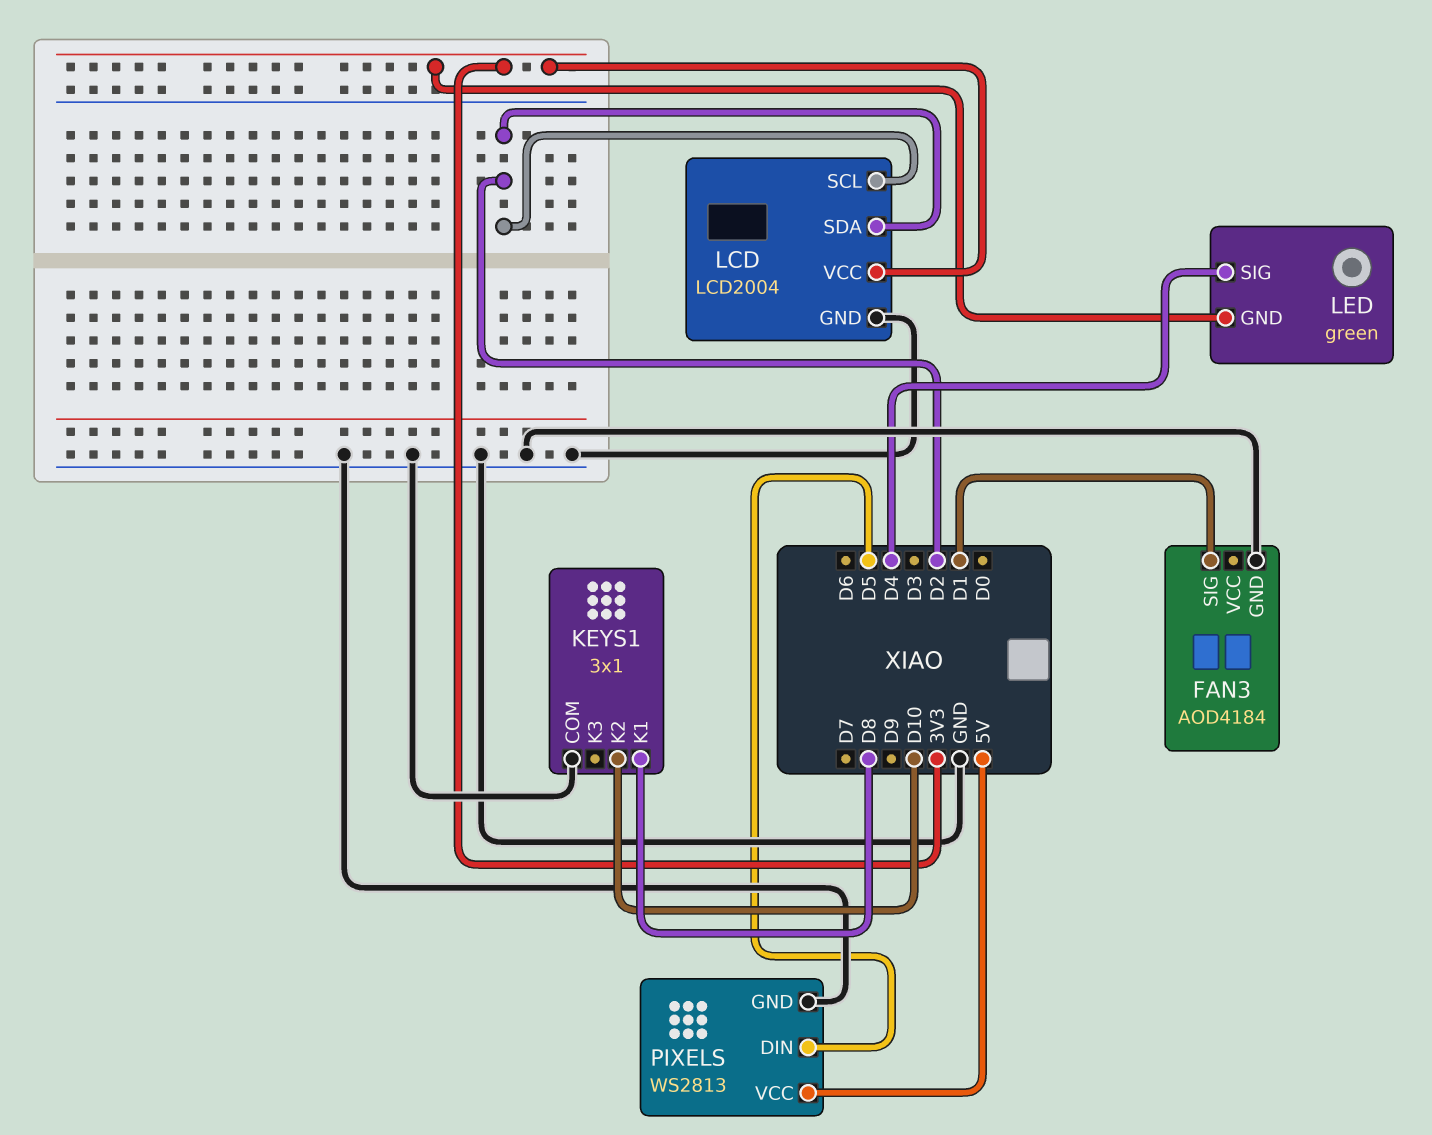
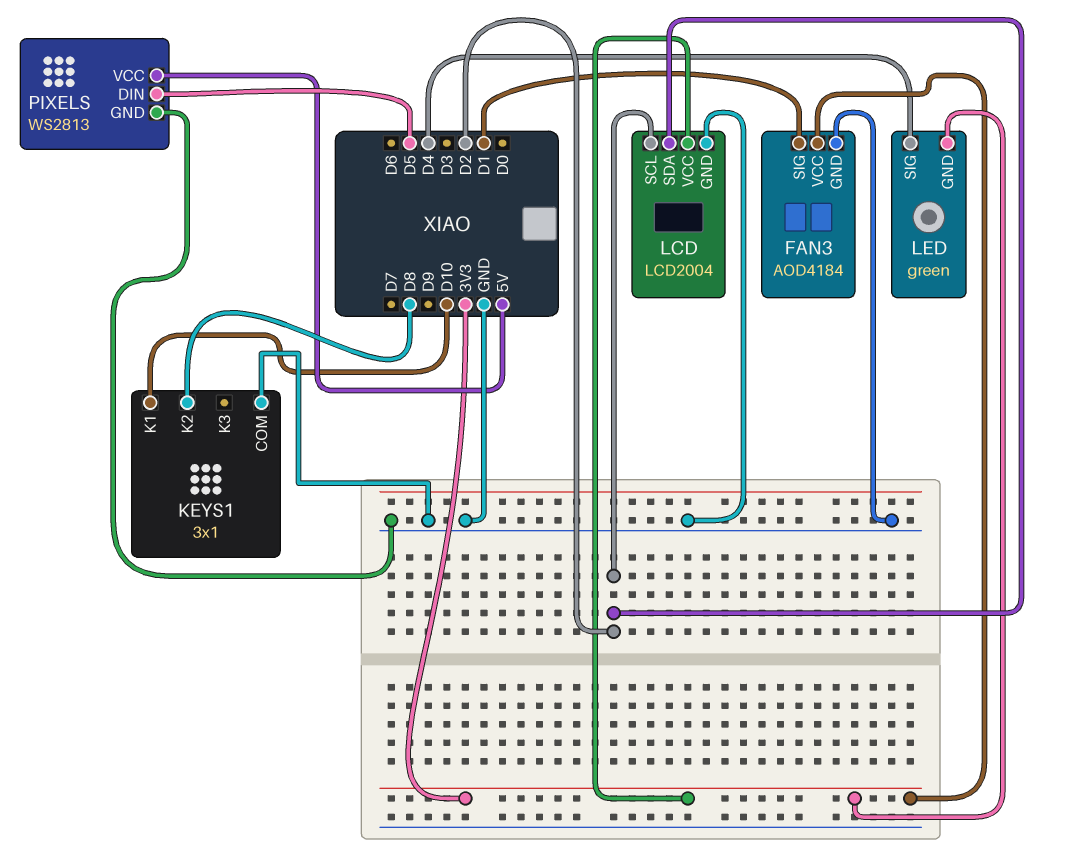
FAN3 pin VCC: none -> 3V3
KEYS1 pin K1: D8 -> D10
KEYS1 pin K2: D10 -> D8

